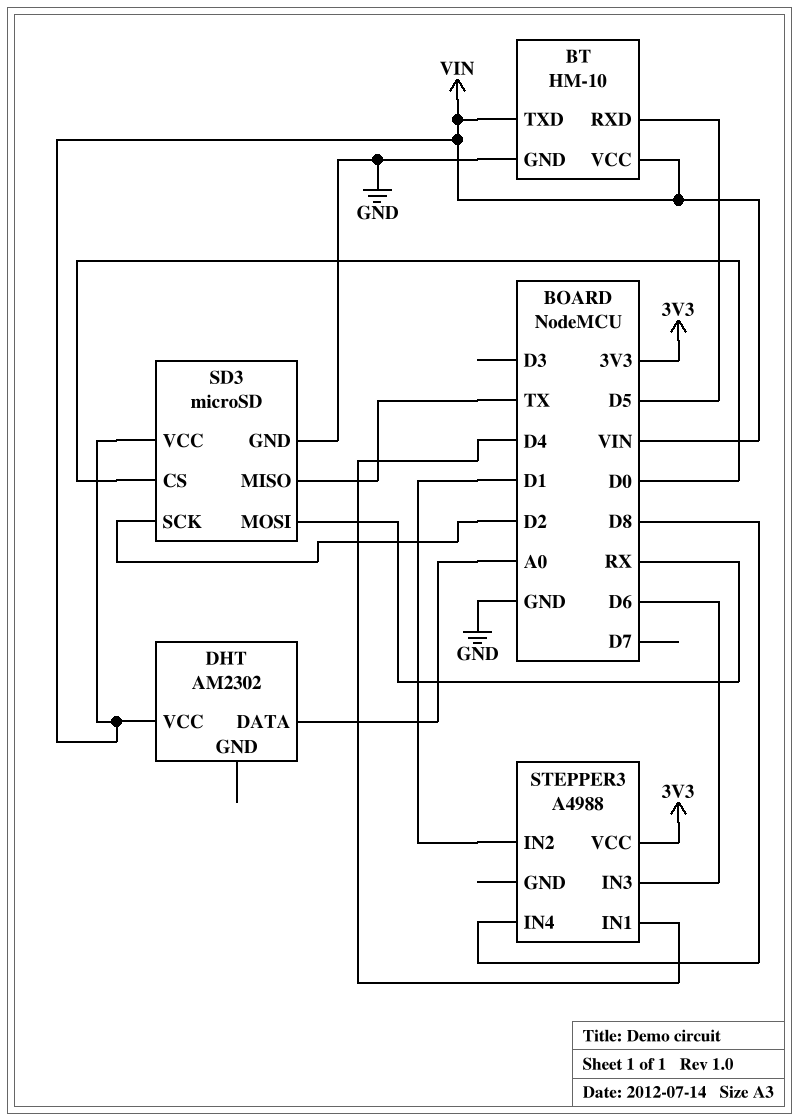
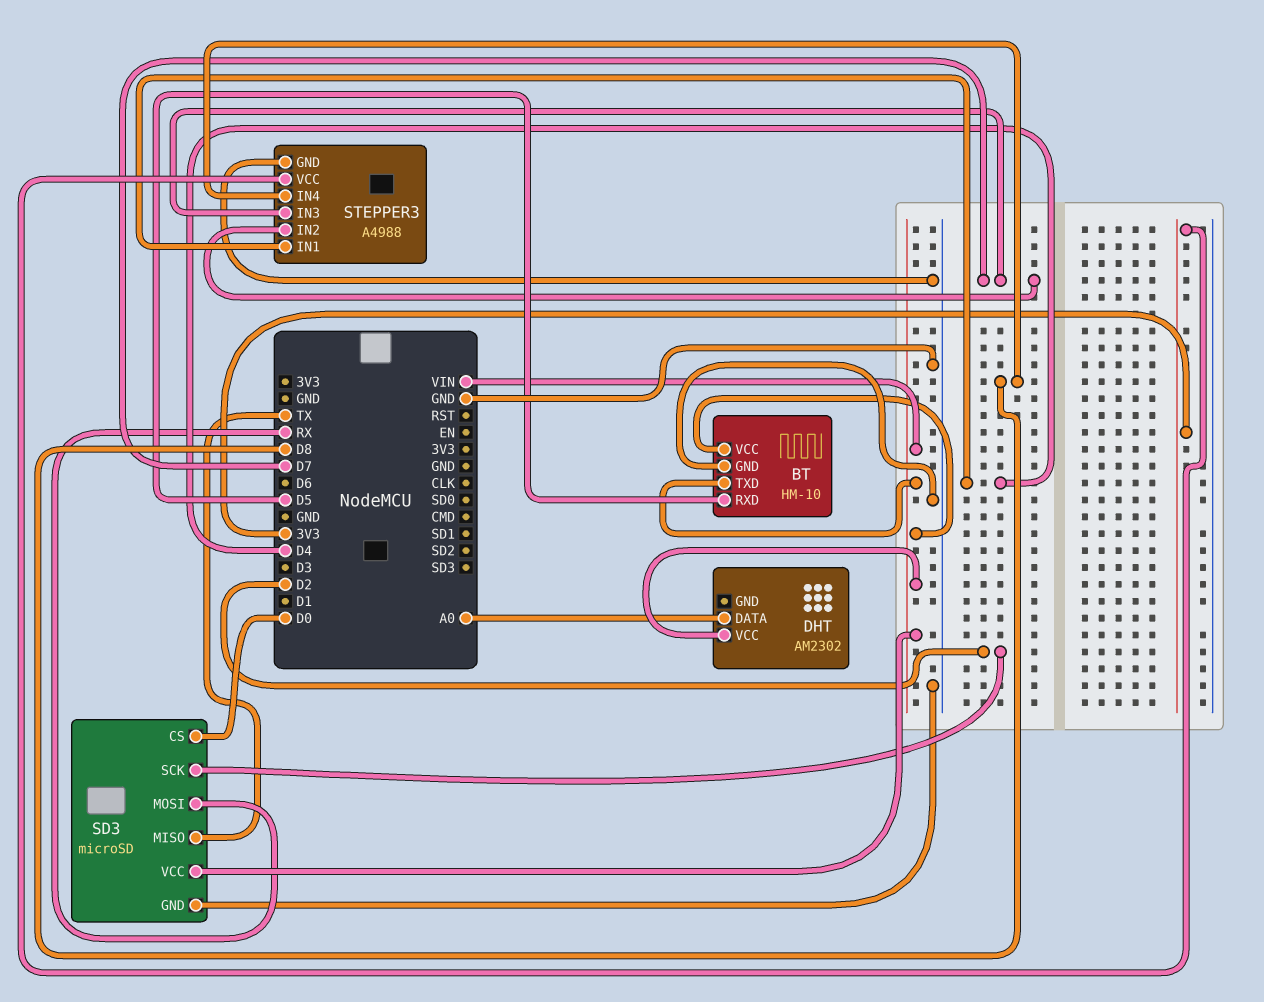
STEPPER3 pin GND: none -> GND
STEPPER3 pin IN2: D1 -> D7
STEPPER3 pin IN3: D6 -> D7

